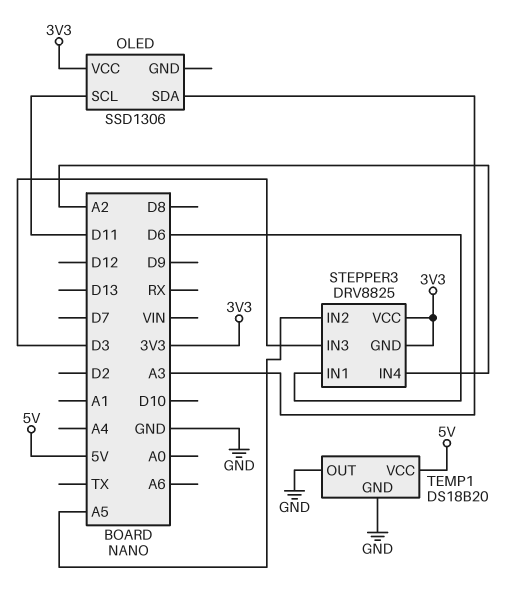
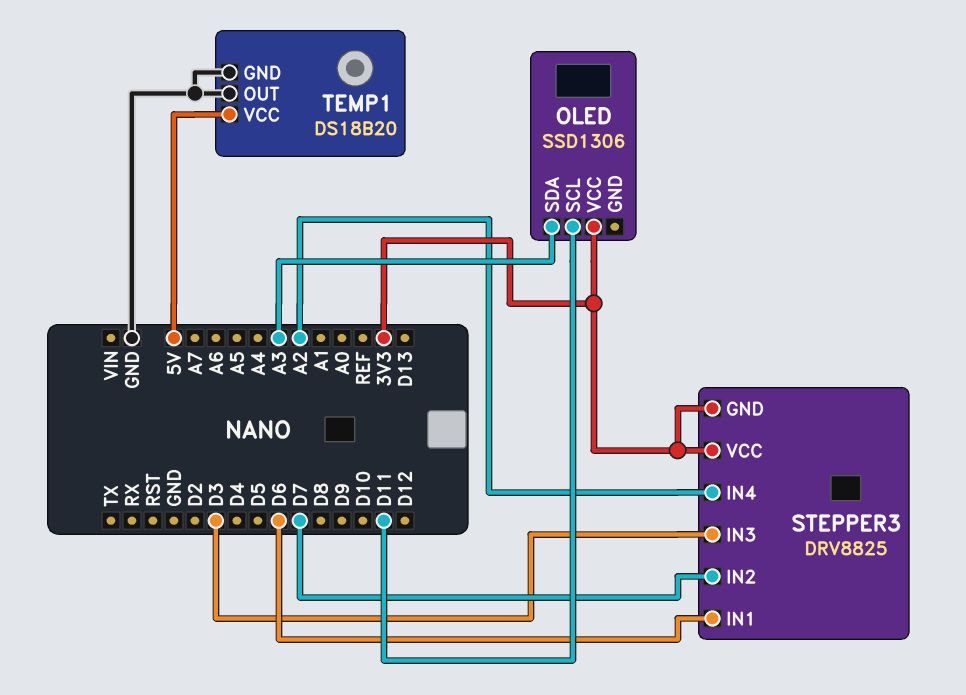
STEPPER3 pin IN2: A5 -> D7

